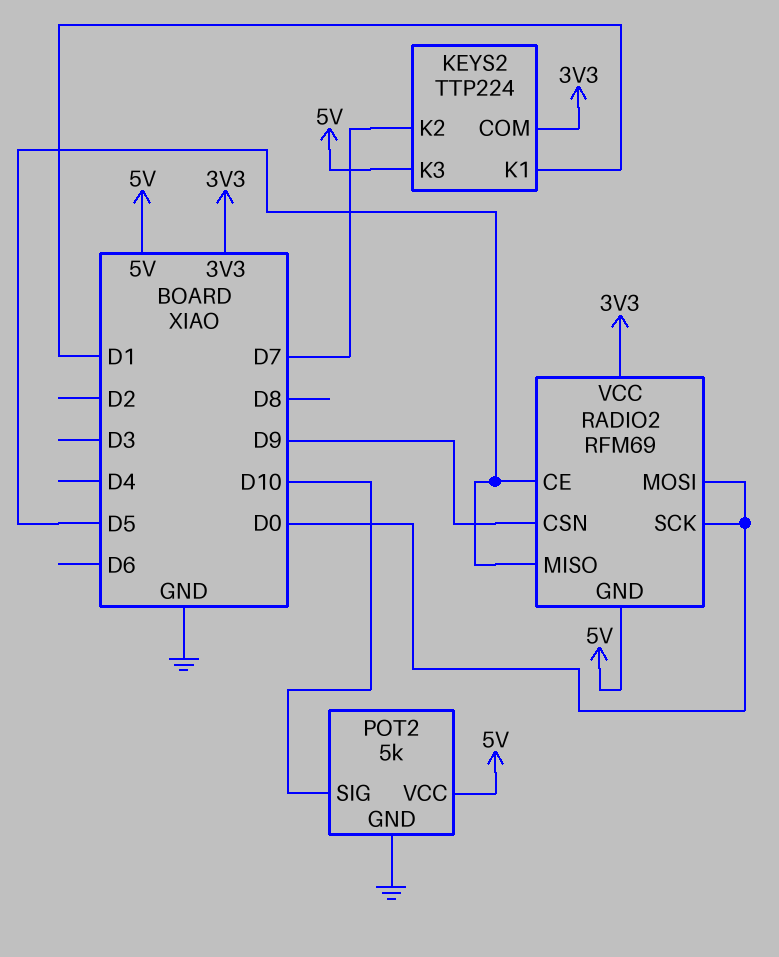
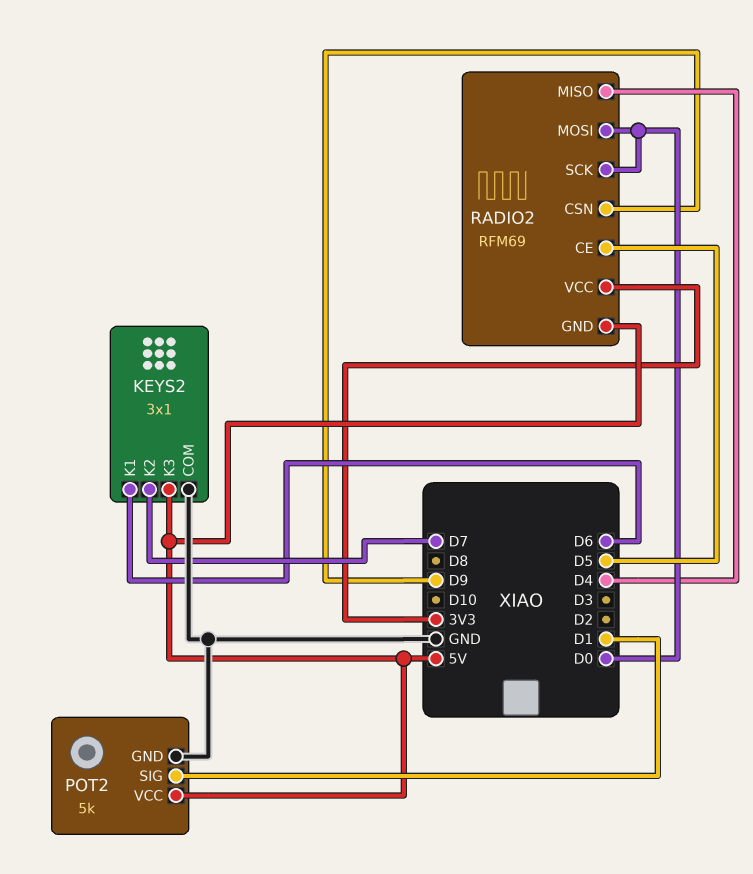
KEYS2: TTP224 -> 3x1
KEYS2 pin COM: 3V3 -> GND
KEYS2 pin K1: D1 -> D6
POT2 pin SIG: D10 -> D1
RADIO2 pin MISO: D5 -> D4

